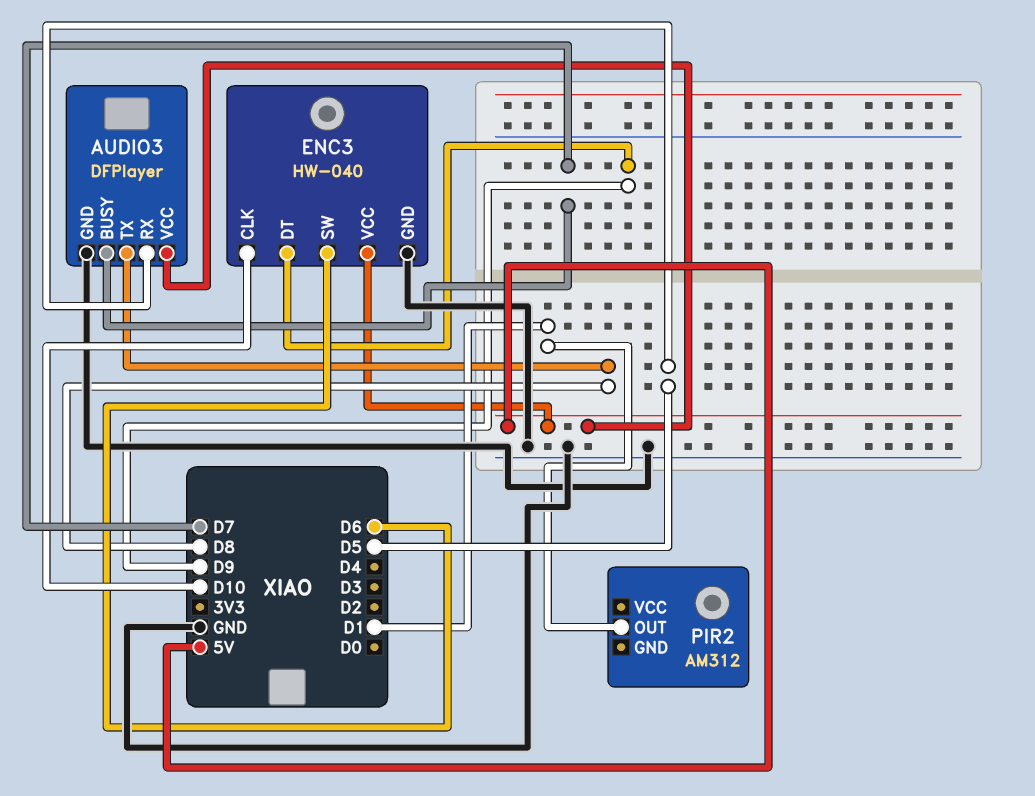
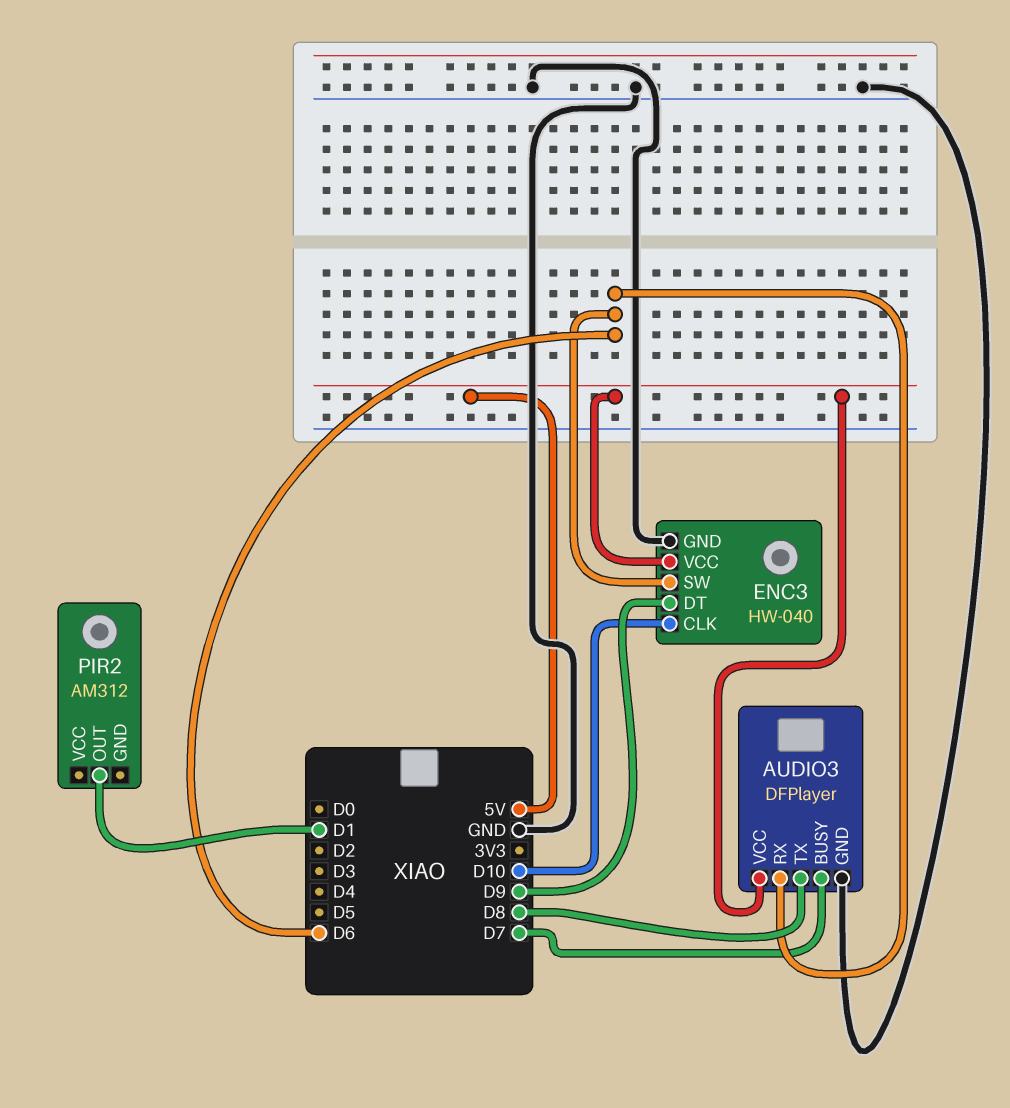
AUDIO3 pin RX: D5 -> D6

